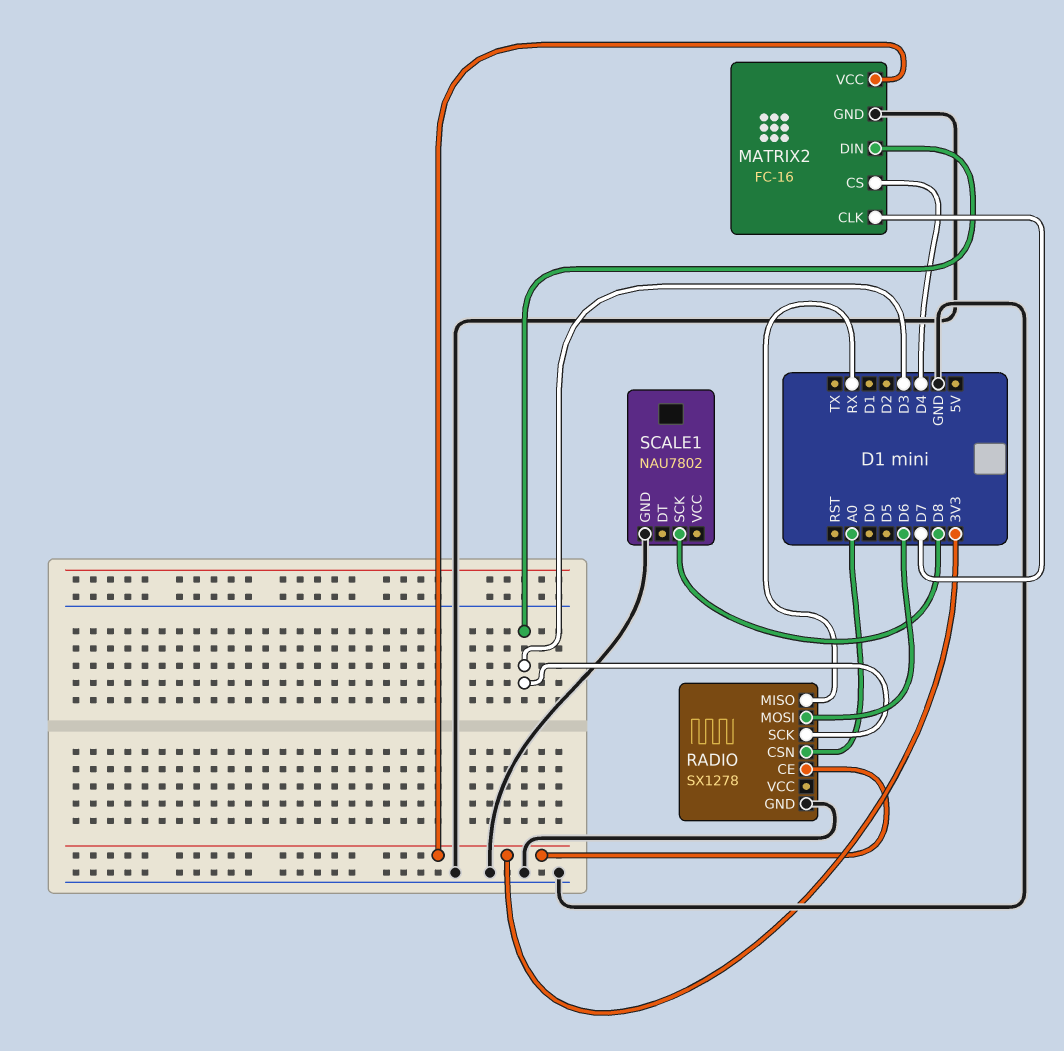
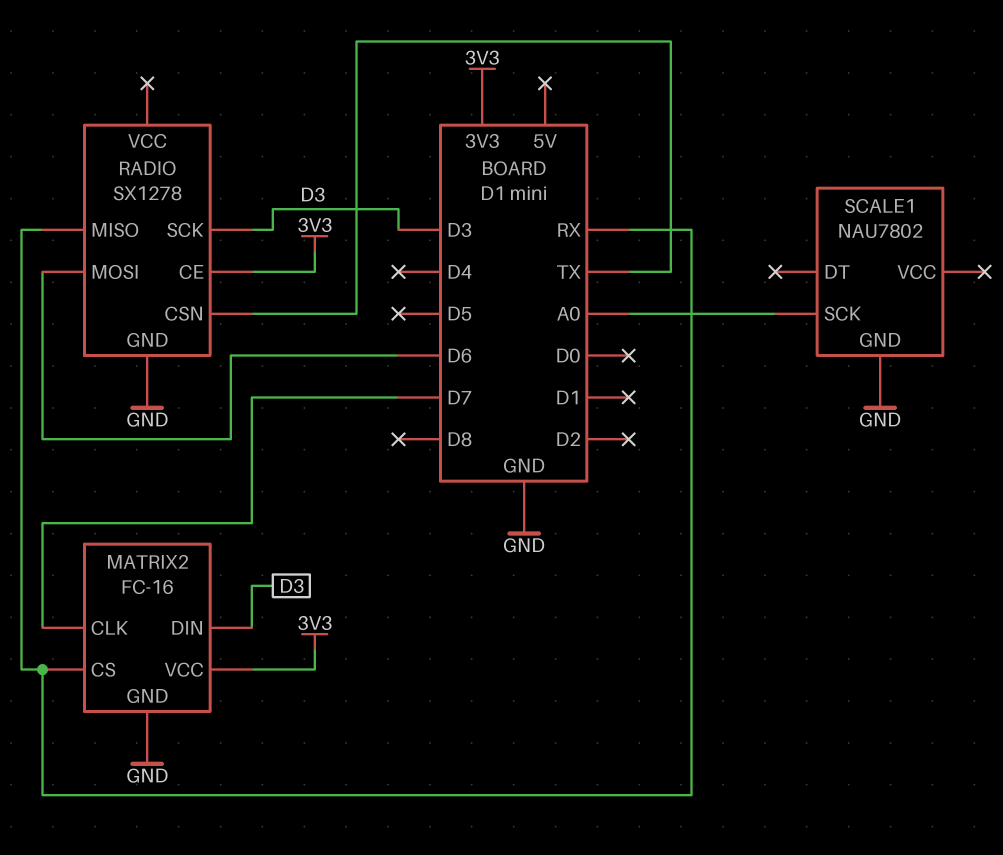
MATRIX2 pin CS: D4 -> RX
RADIO pin CSN: A0 -> TX
SCALE1 pin SCK: D8 -> A0

